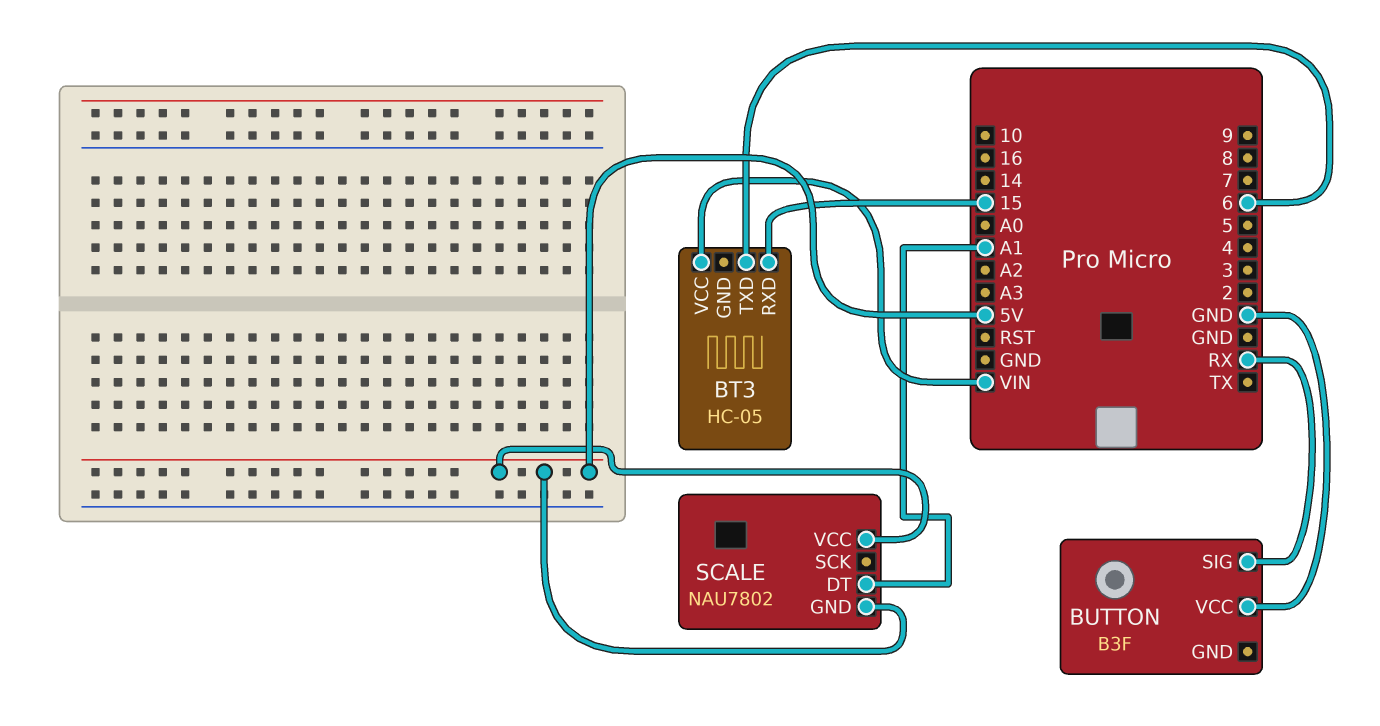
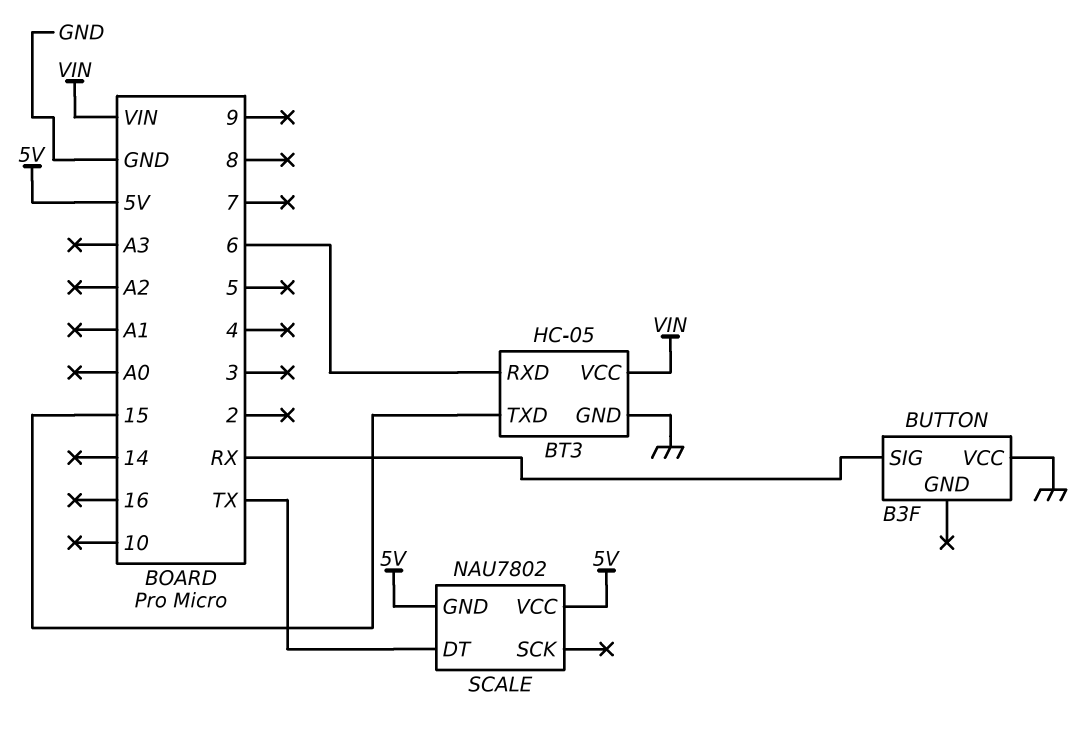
BT3 pin GND: none -> GND
BT3 pin RXD: 15 -> 6
BT3 pin TXD: 6 -> 15
SCALE pin DT: A1 -> TX

